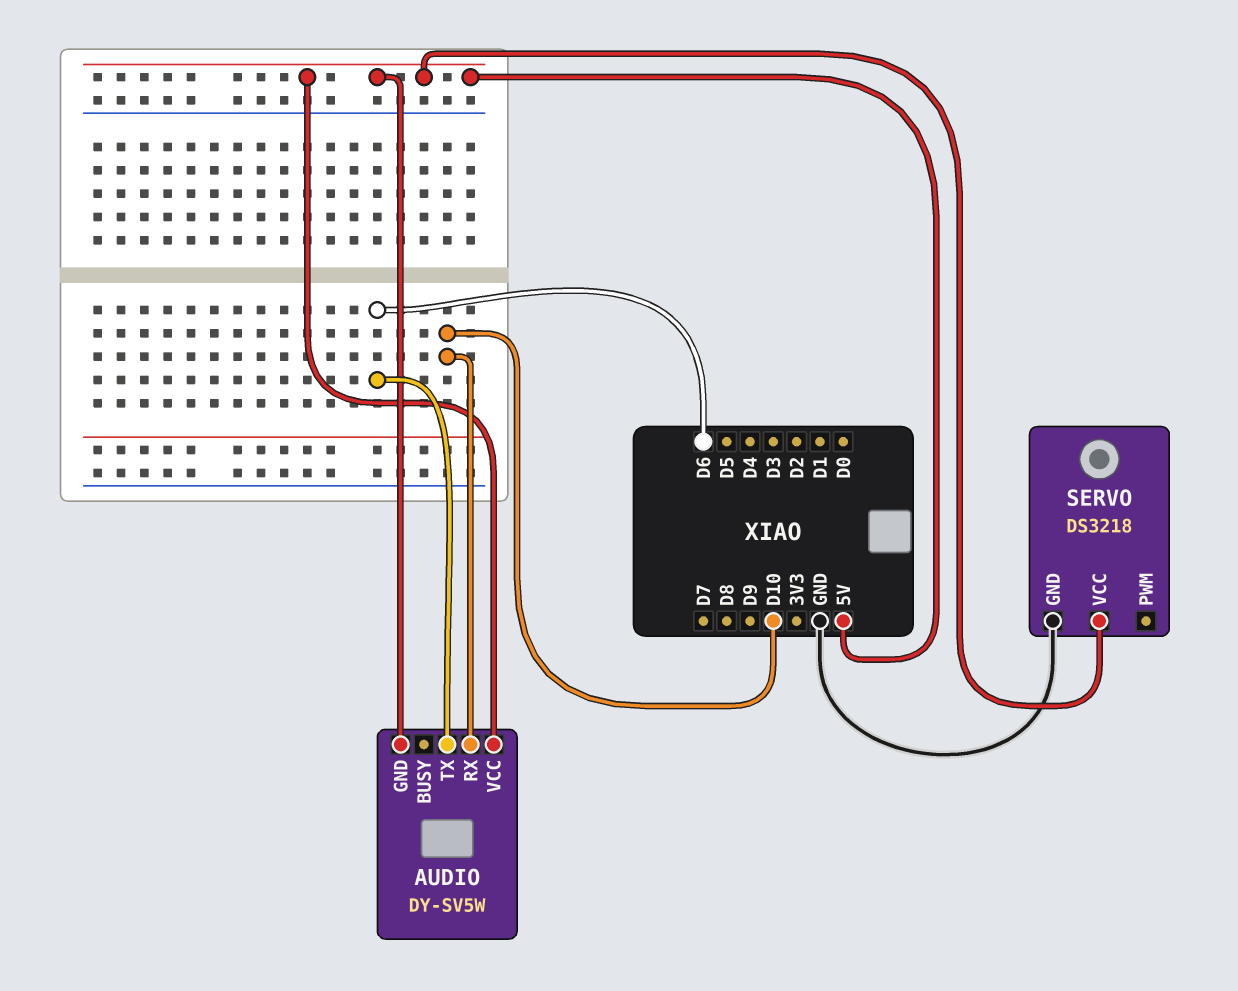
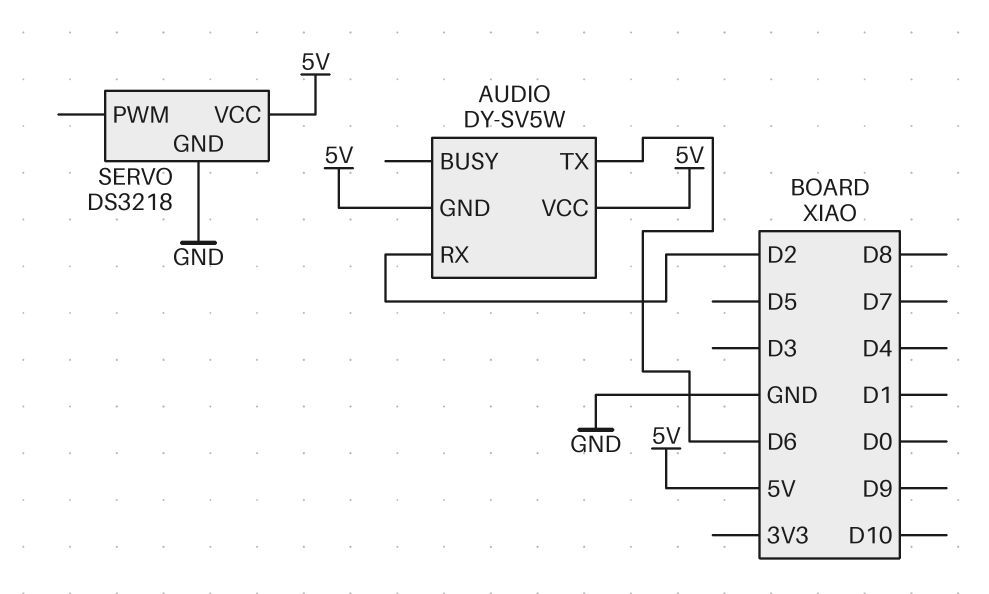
AUDIO pin RX: D10 -> D2

